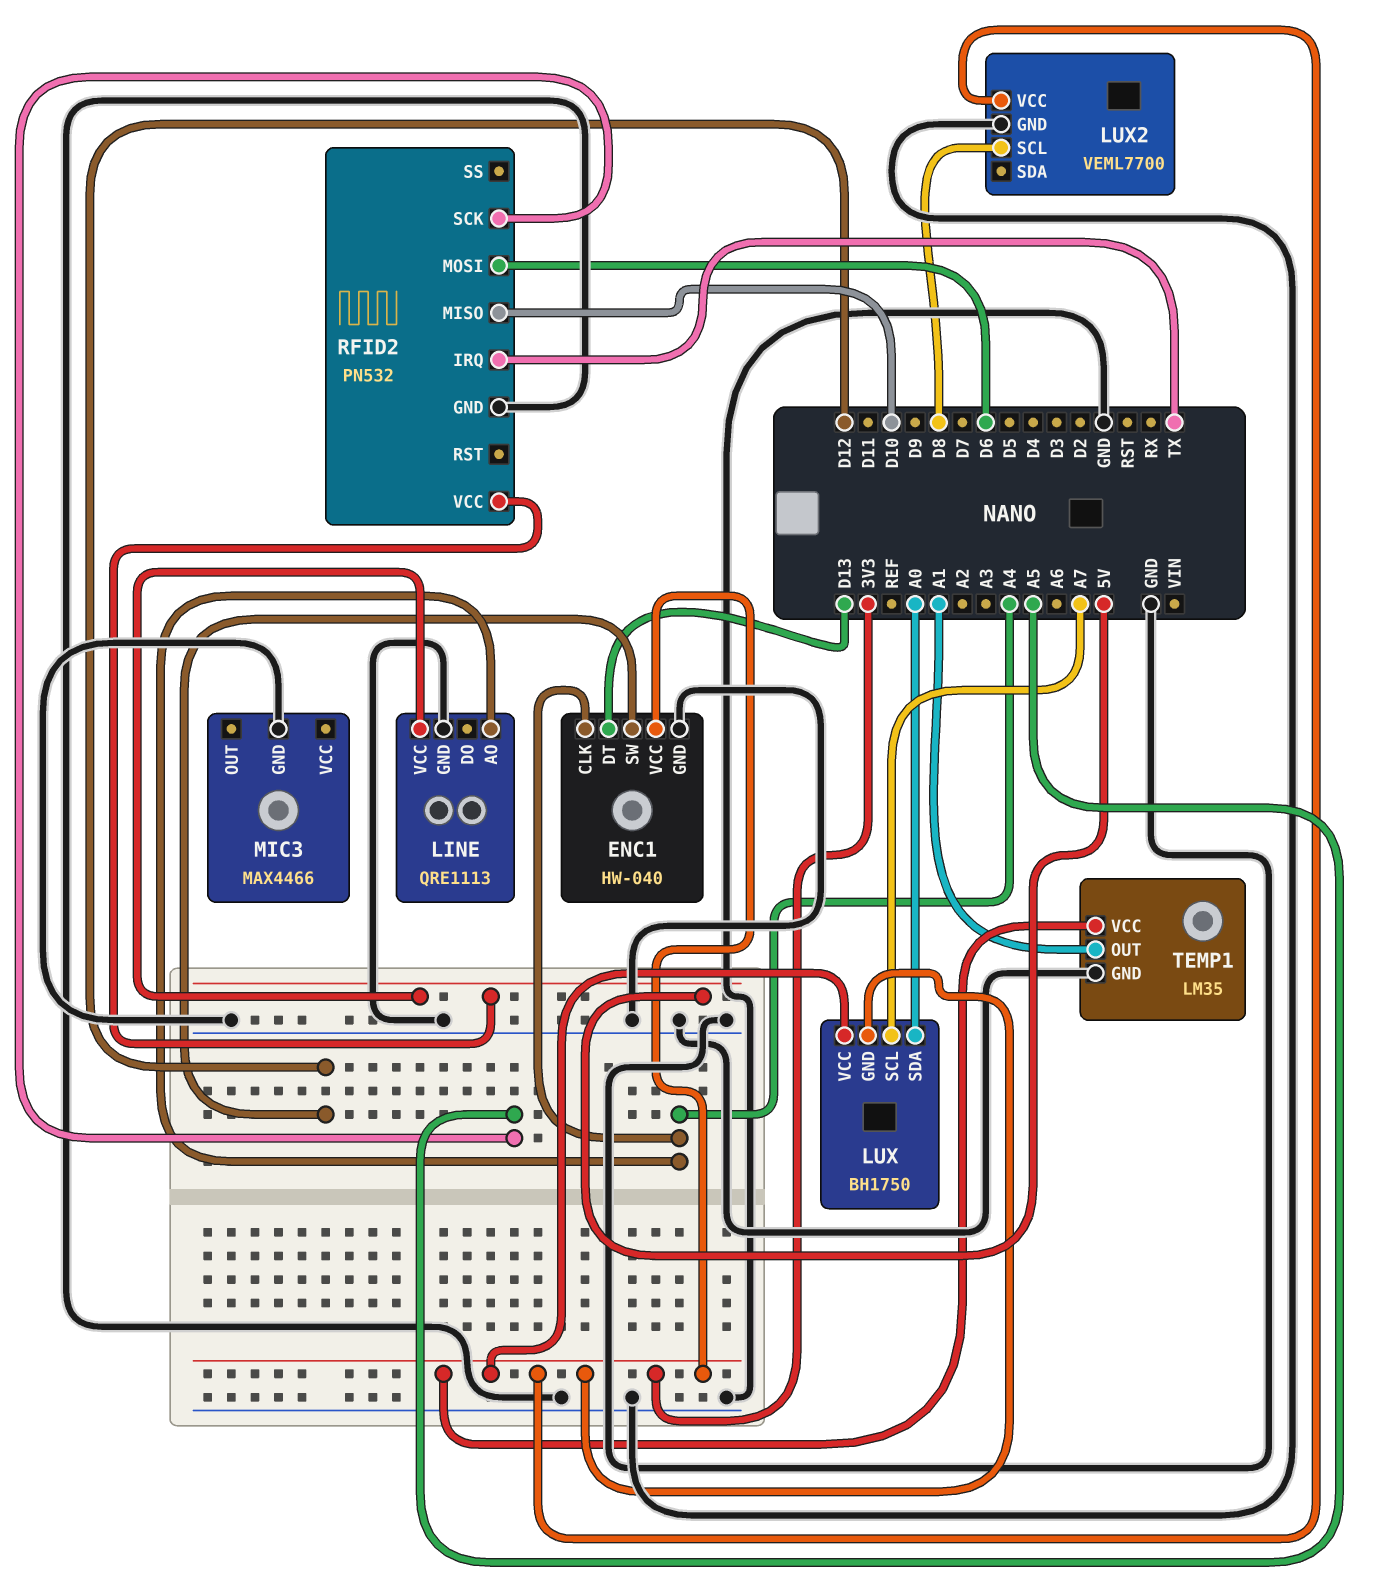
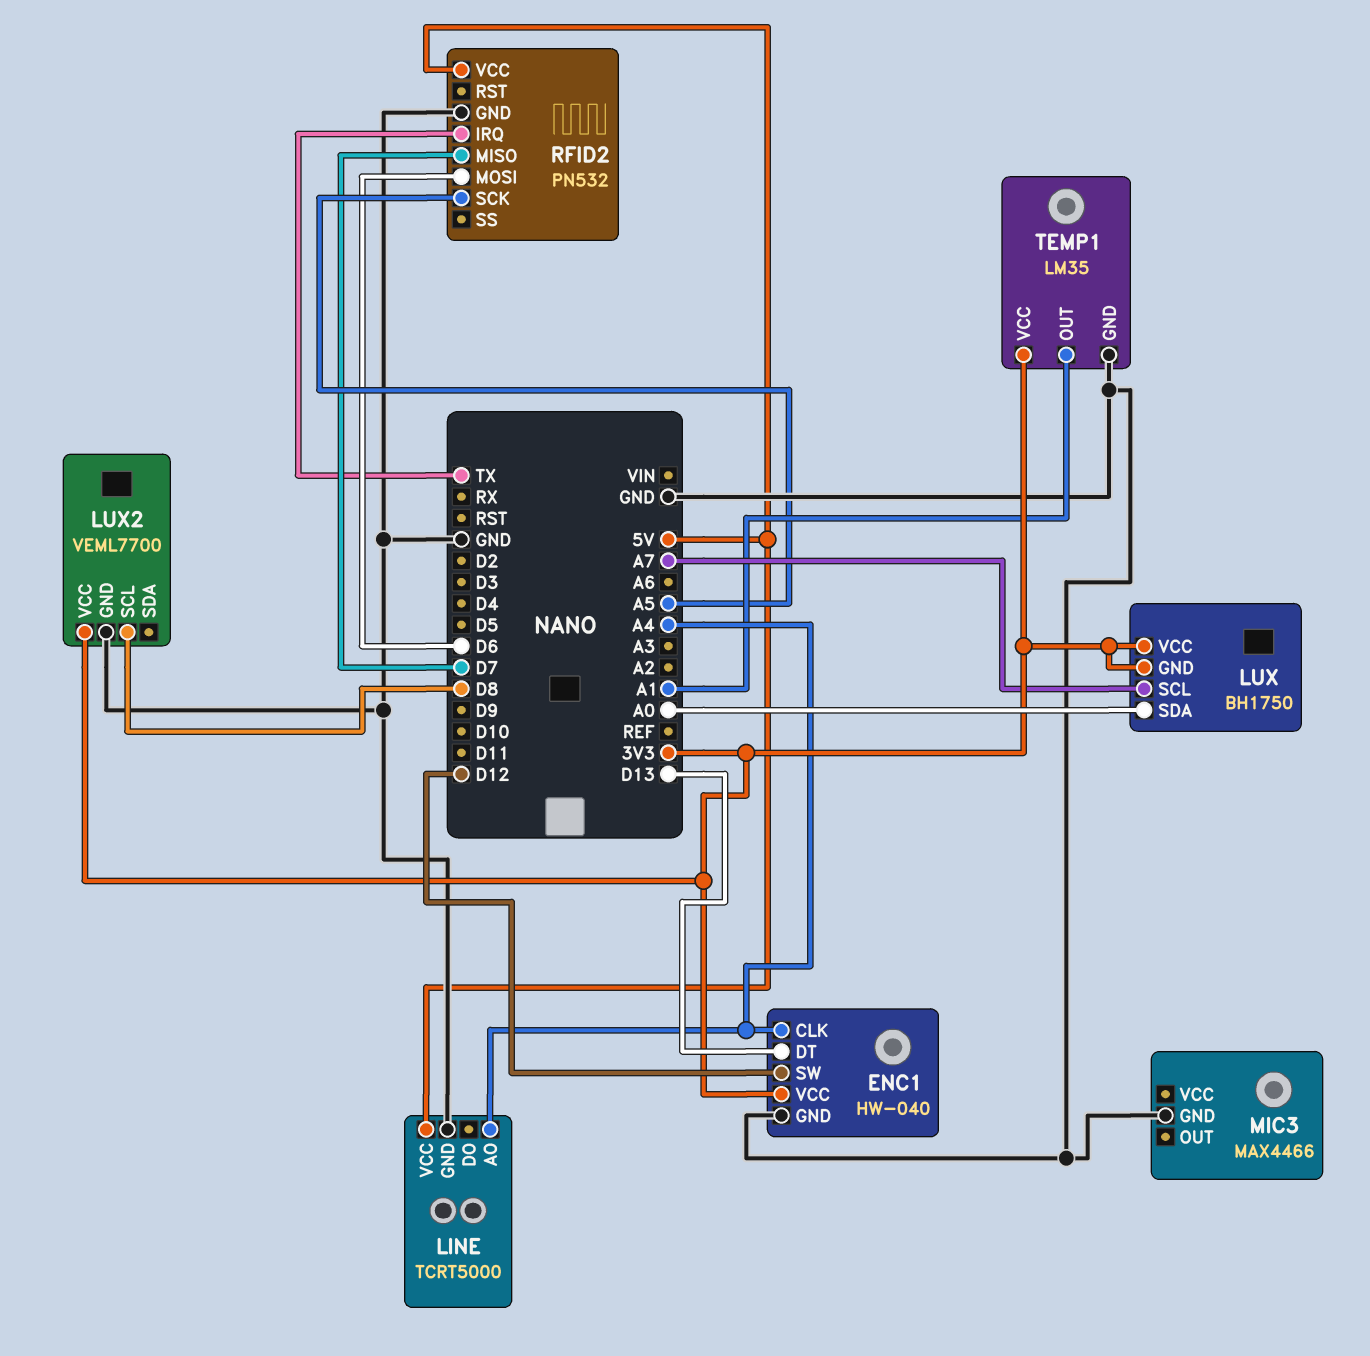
LINE: QRE1113 -> TCRT5000
RFID2 pin MISO: D10 -> D7

